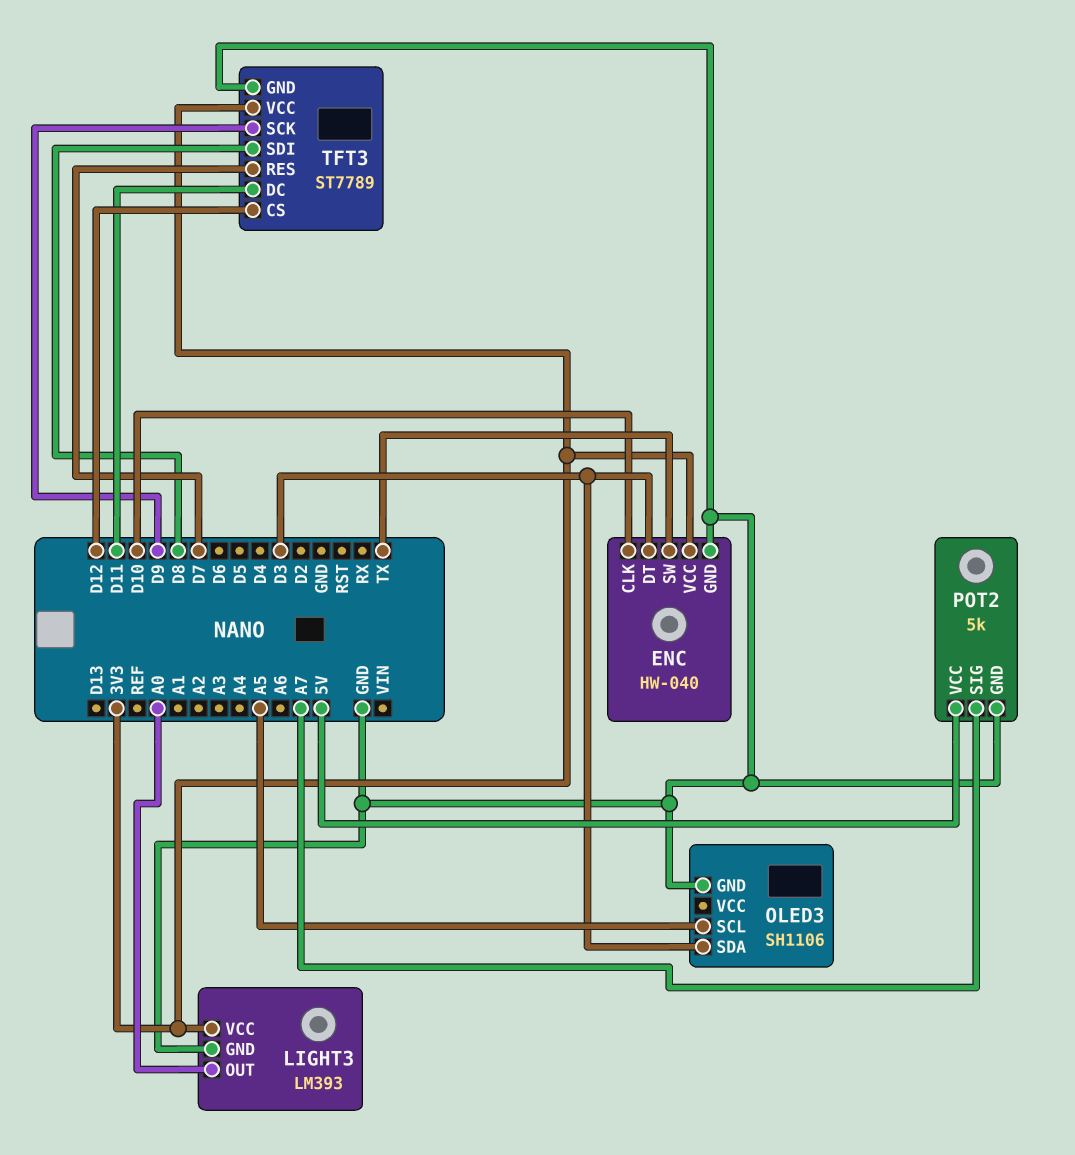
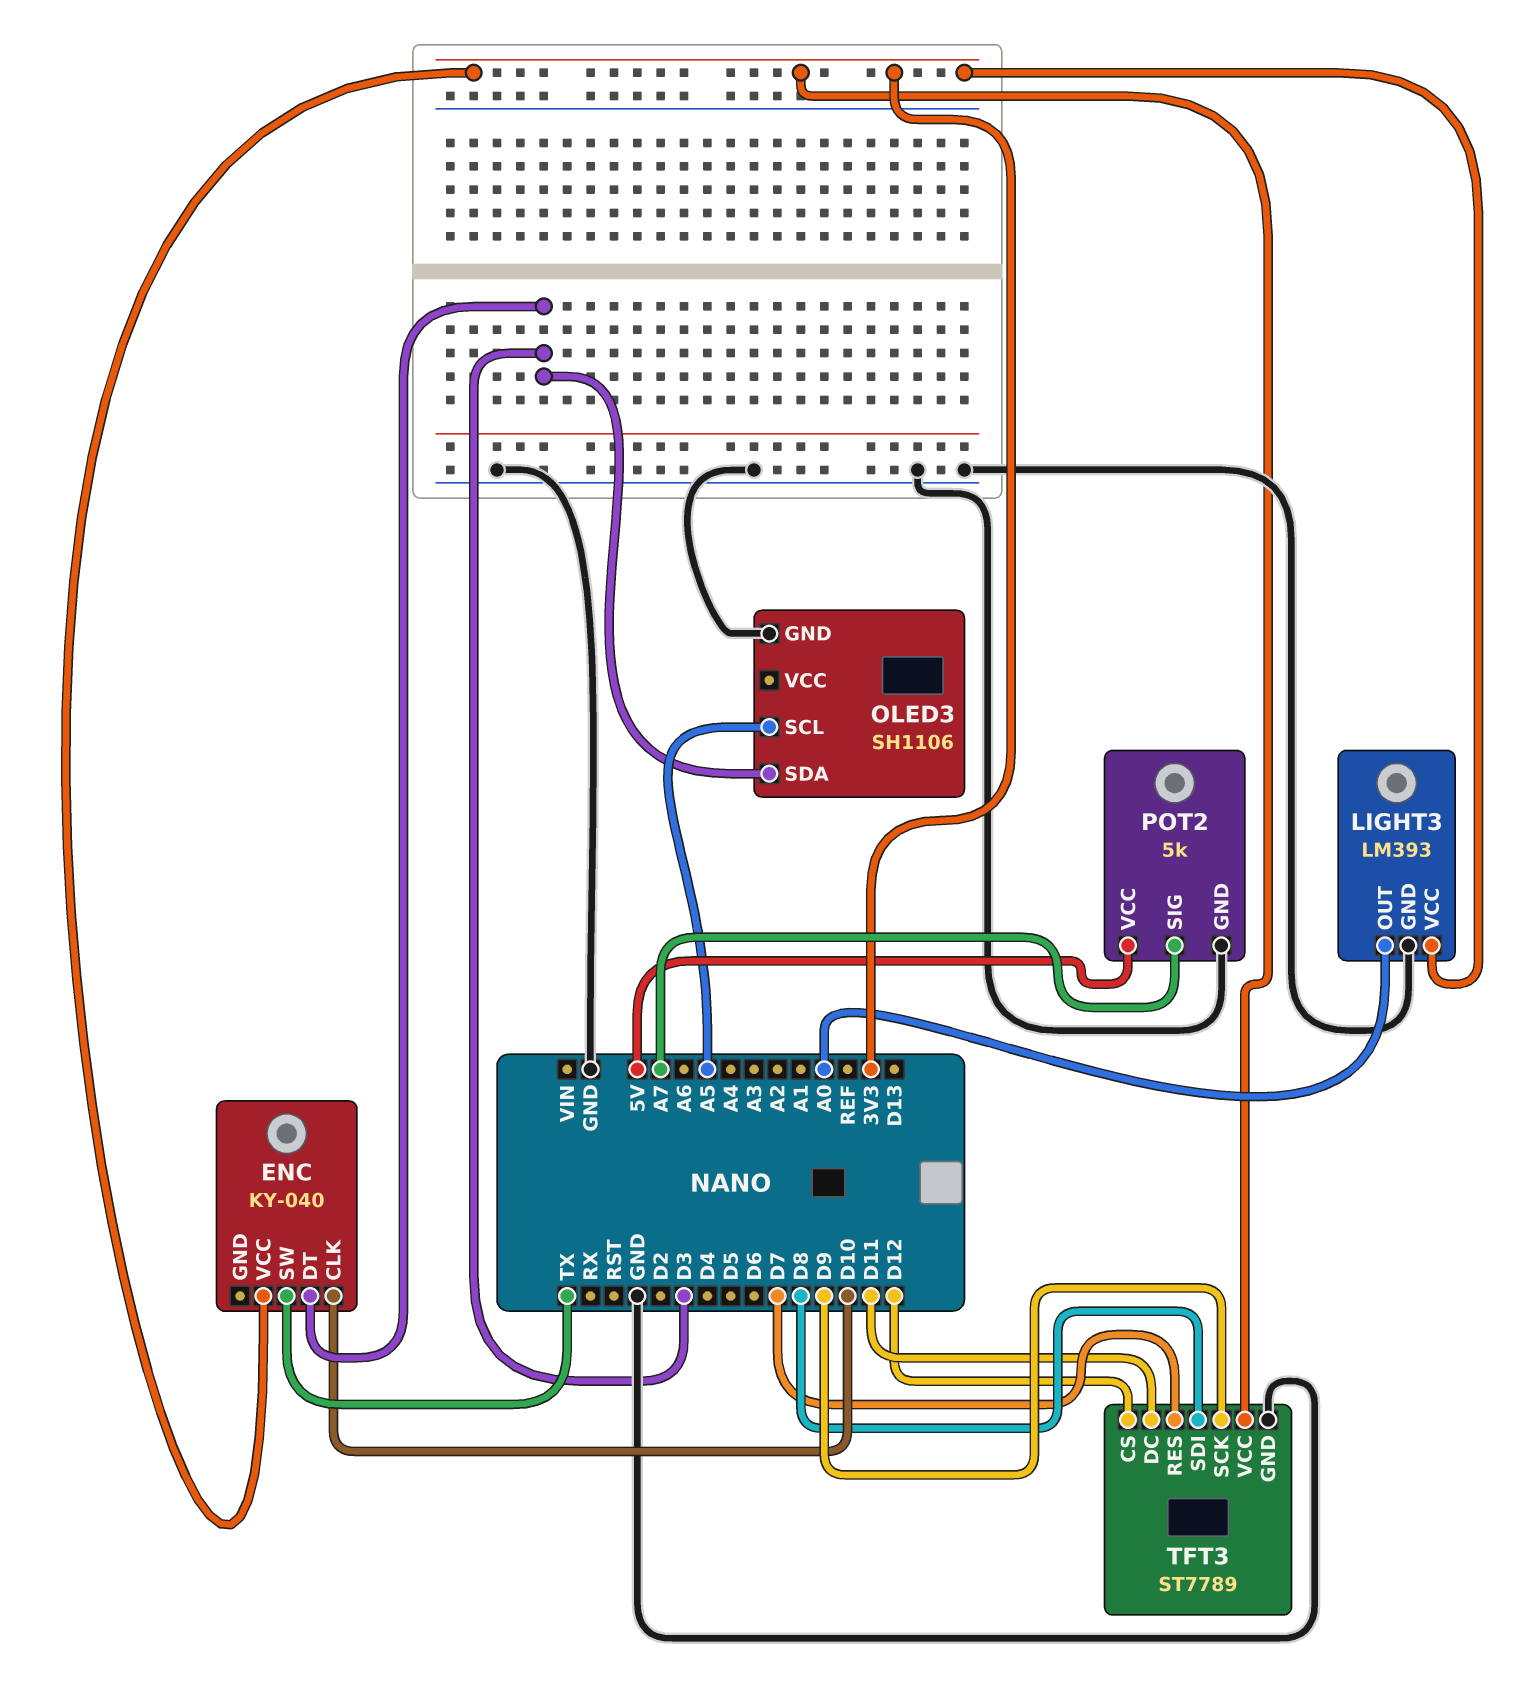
ENC: HW-040 -> KY-040
ENC pin GND: GND -> none

